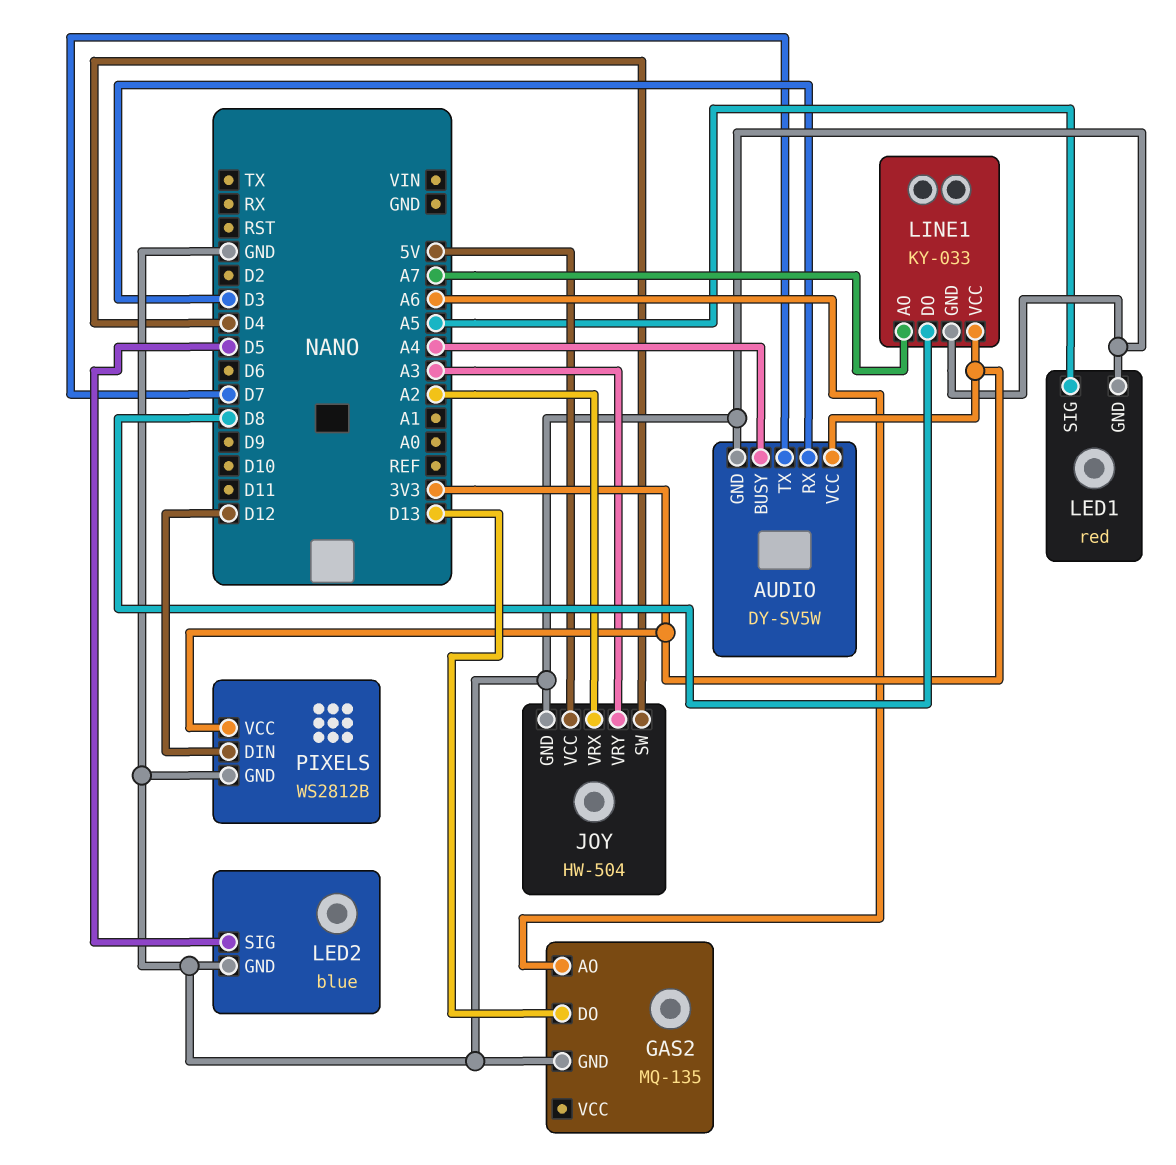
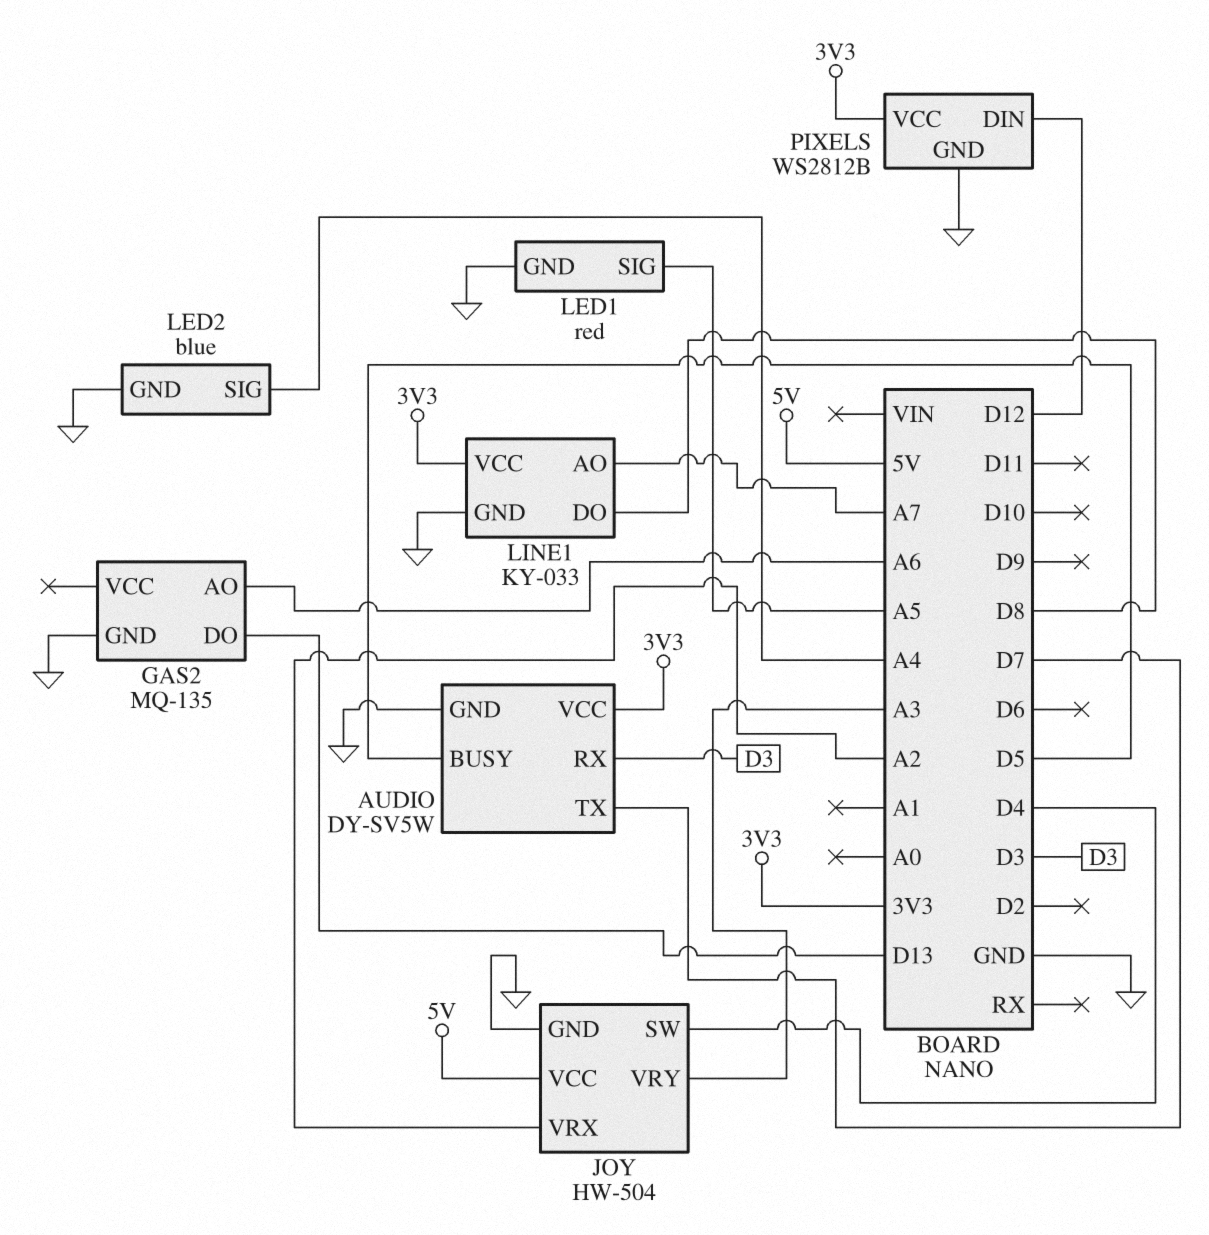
AUDIO pin BUSY: A4 -> D5
LED2 pin SIG: D5 -> A4

